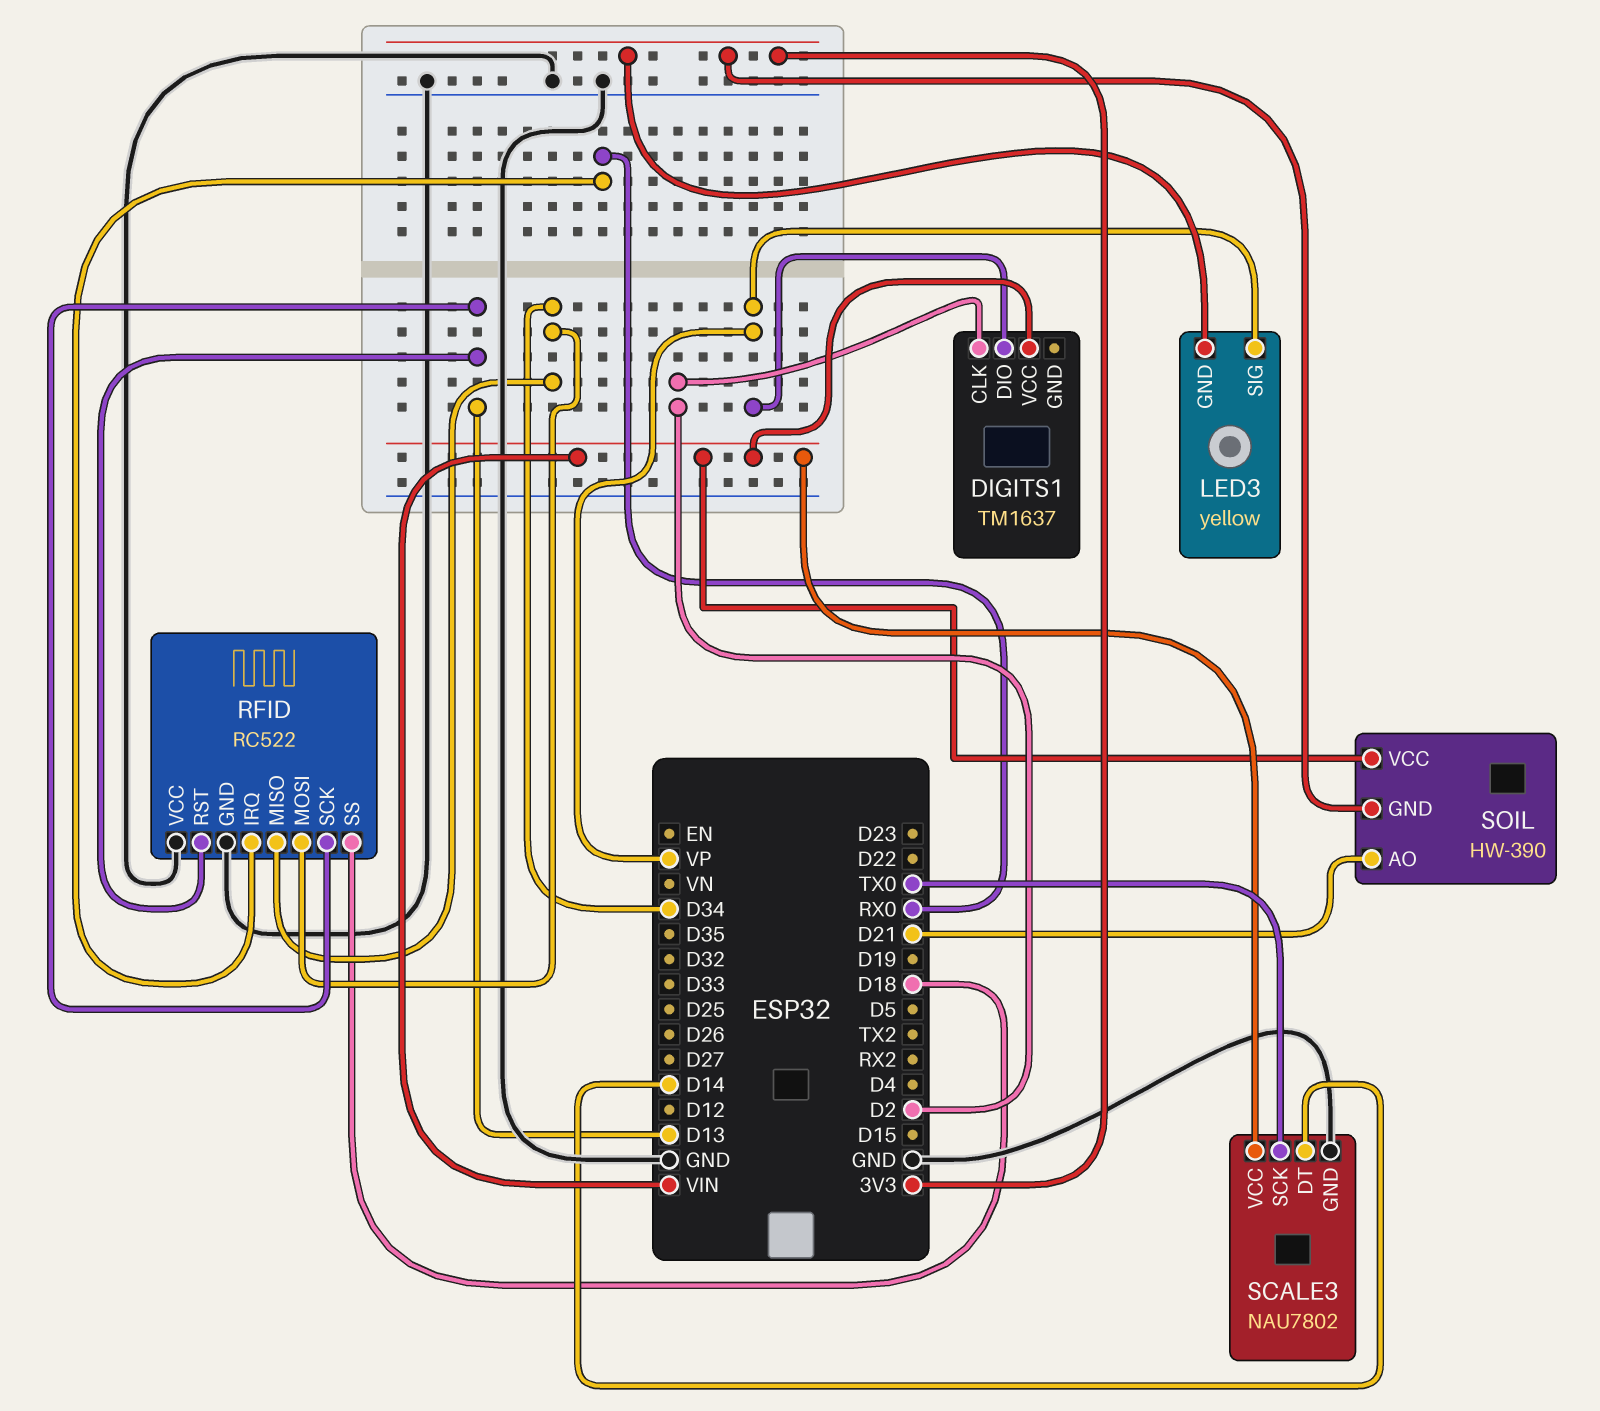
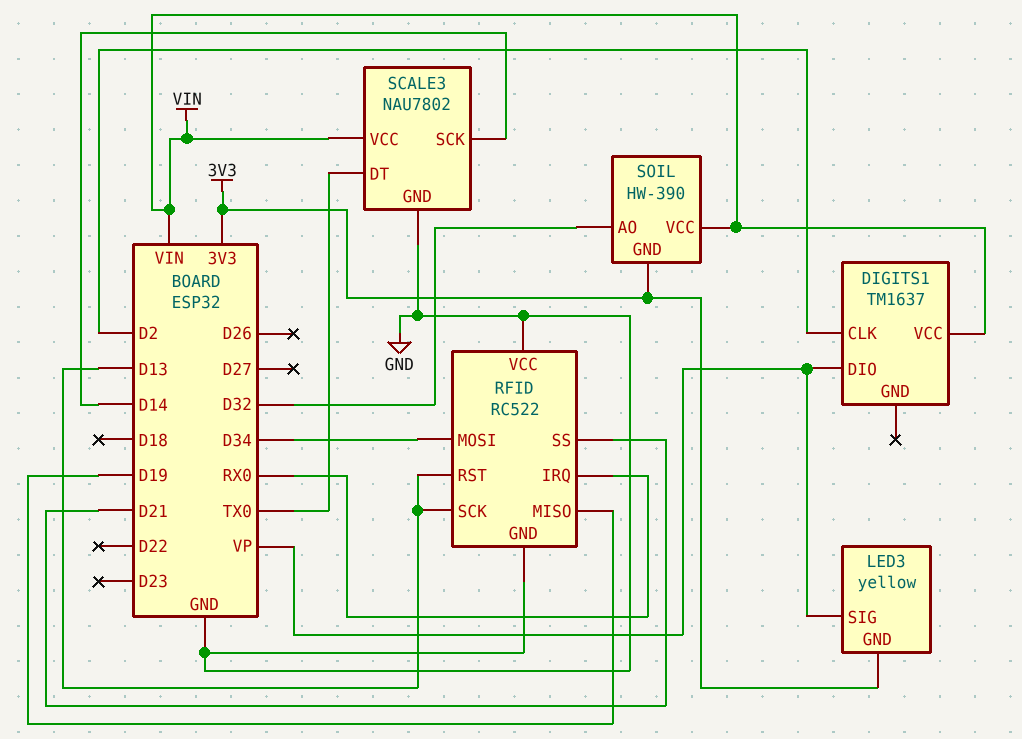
RFID pin MISO: D34 -> D19
RFID pin SS: D18 -> D21
SCALE3 pin DT: D14 -> TX0
SCALE3 pin SCK: TX0 -> D14
SOIL pin AO: D21 -> D32

